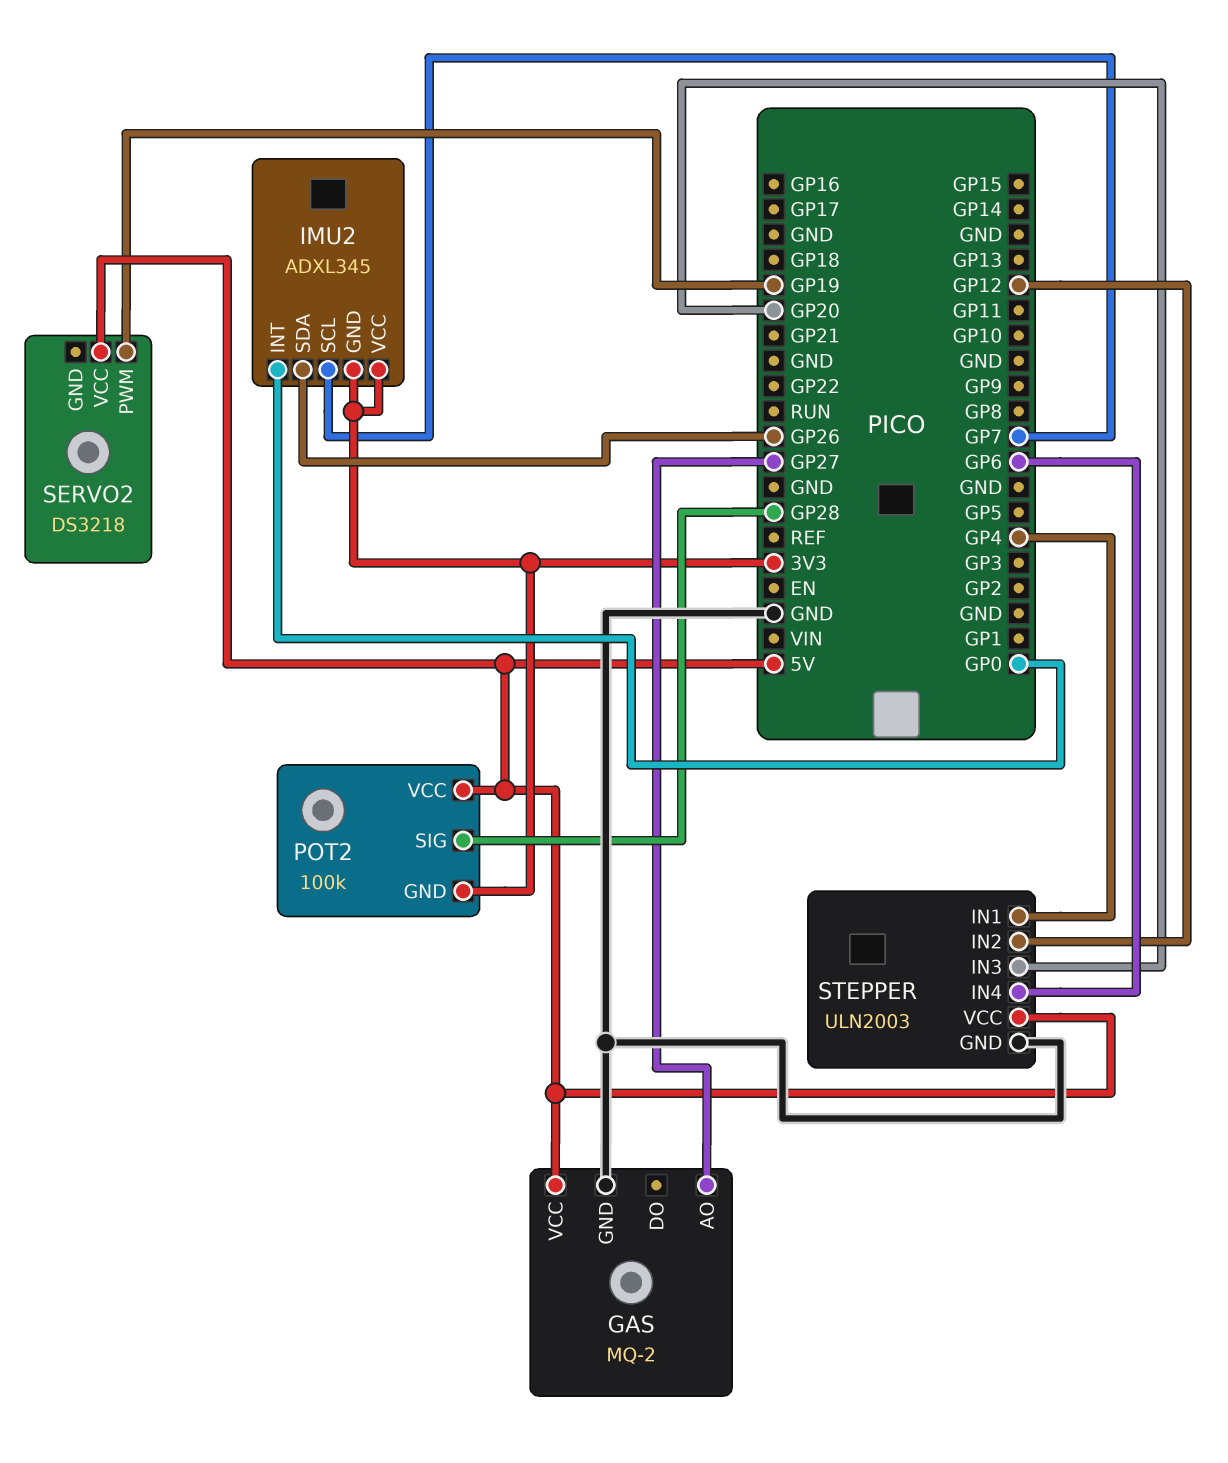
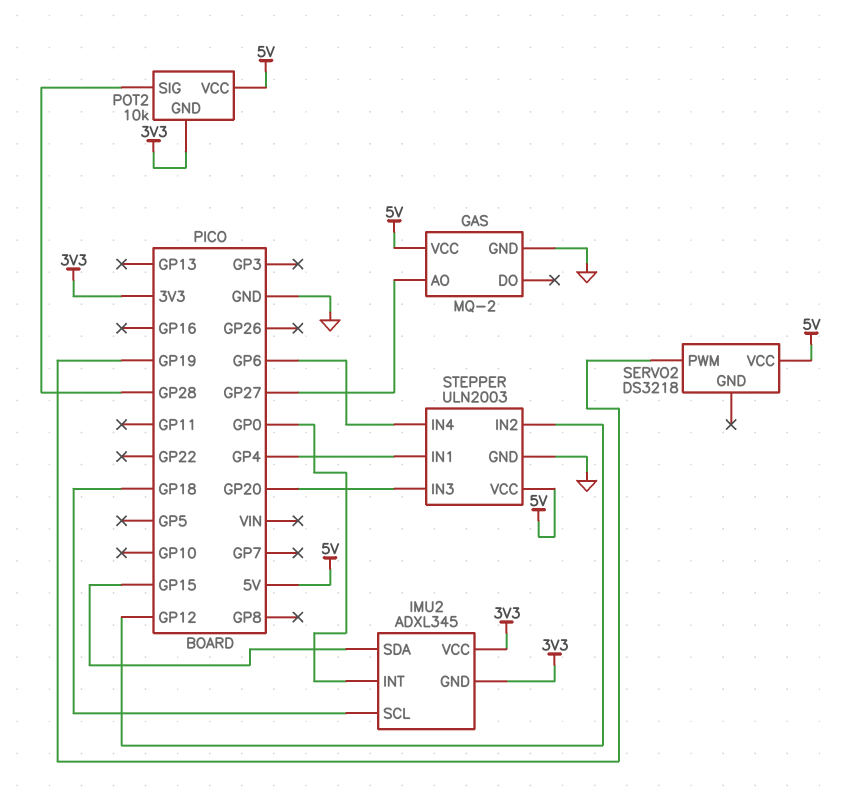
IMU2 pin SCL: GP7 -> GP18
IMU2 pin SDA: GP26 -> GP15
POT2: 100k -> 10k

